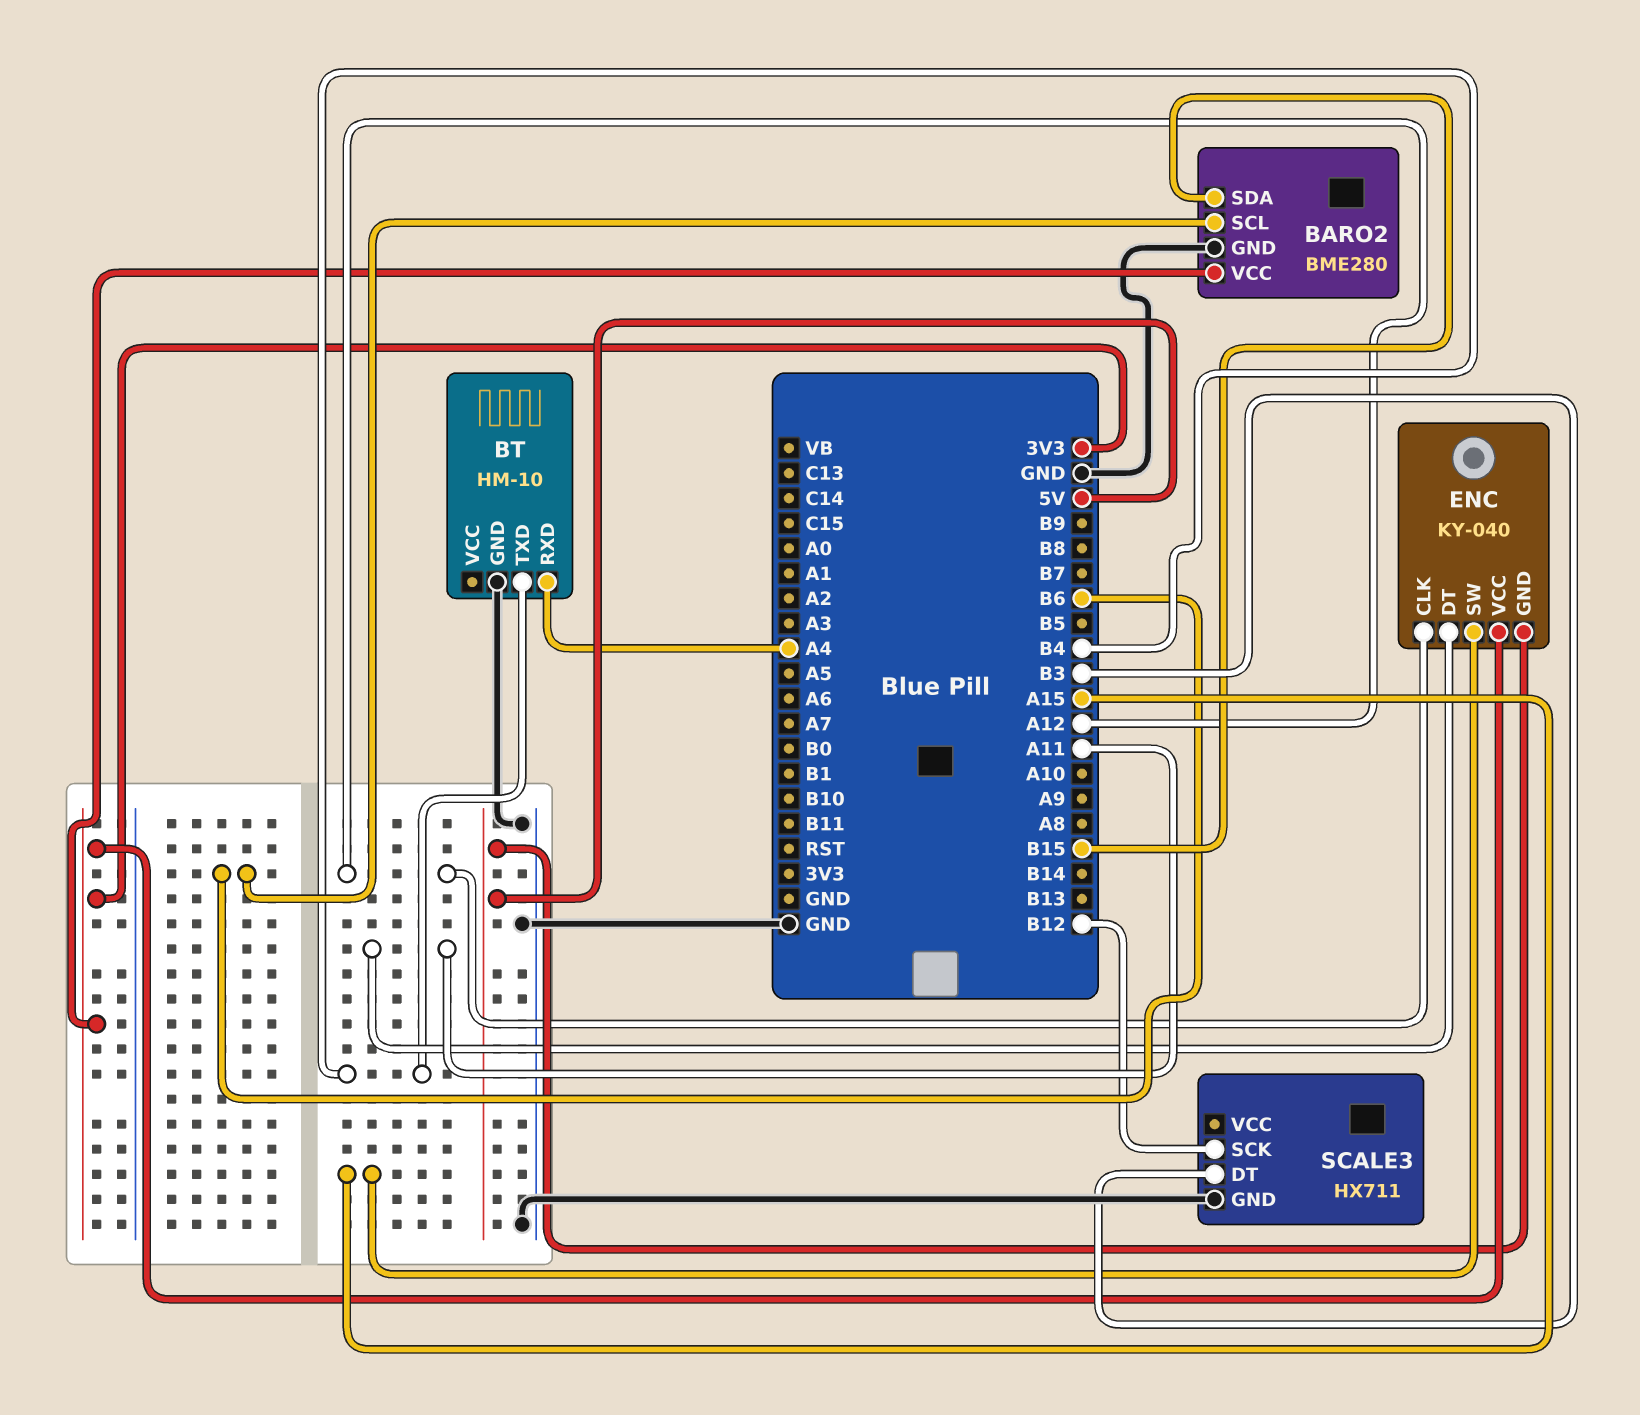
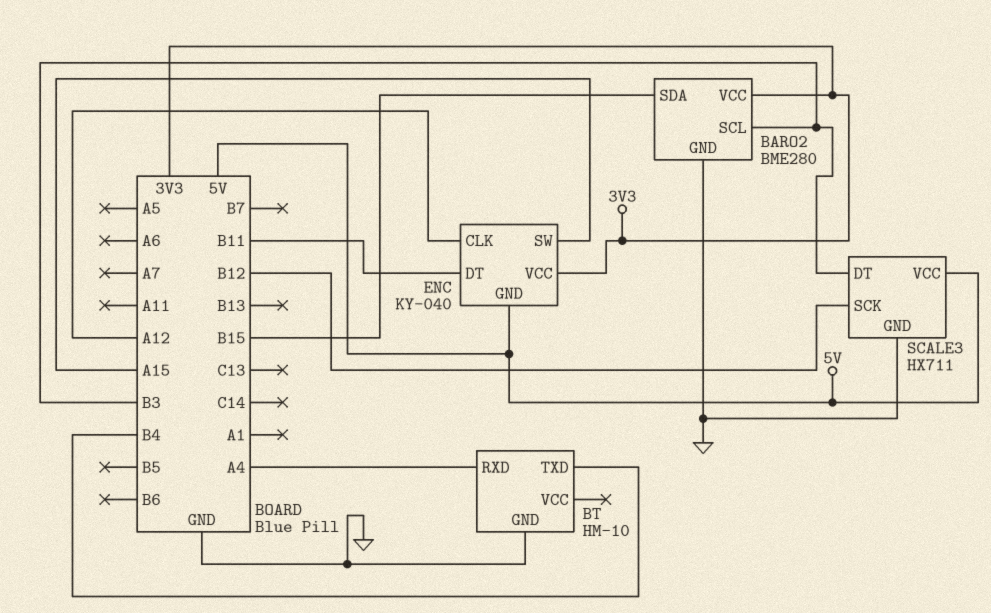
BARO2 pin SCL: B6 -> B3
ENC pin DT: A11 -> B11
SCALE3 pin VCC: none -> 5V

